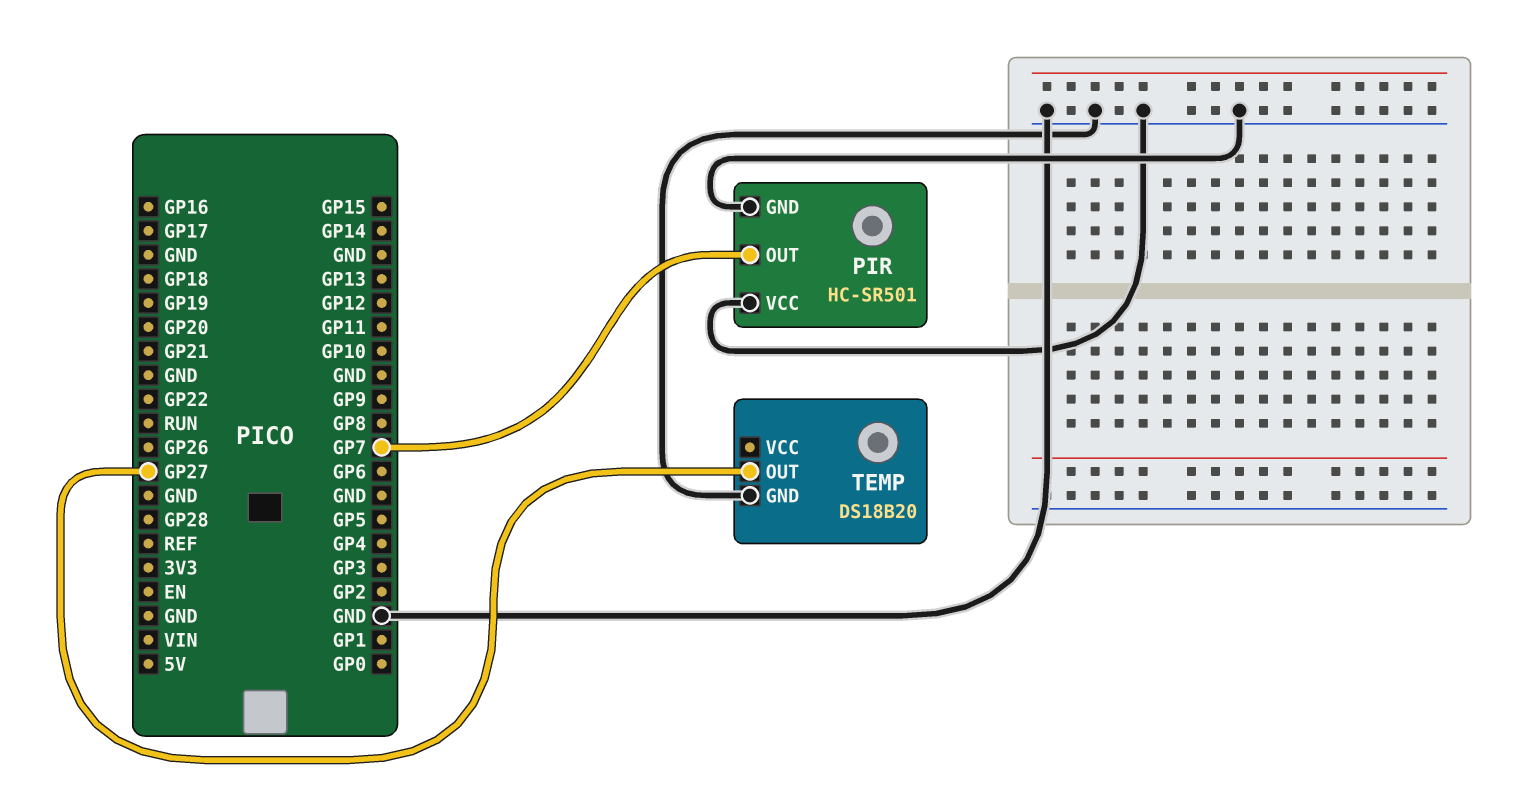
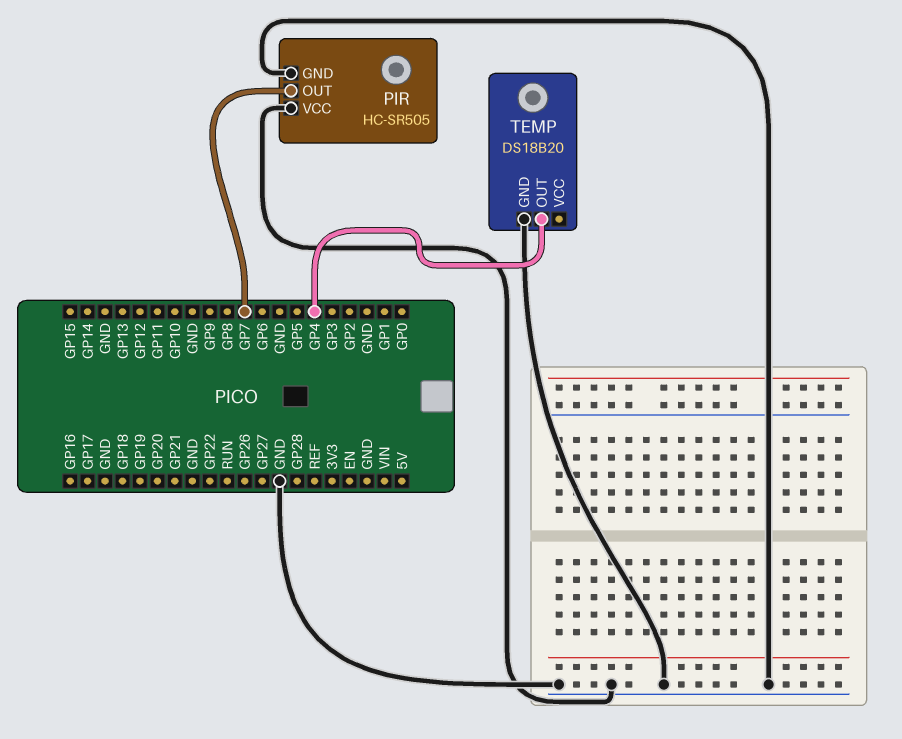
PIR: HC-SR501 -> HC-SR505
TEMP pin OUT: GP27 -> GP4

